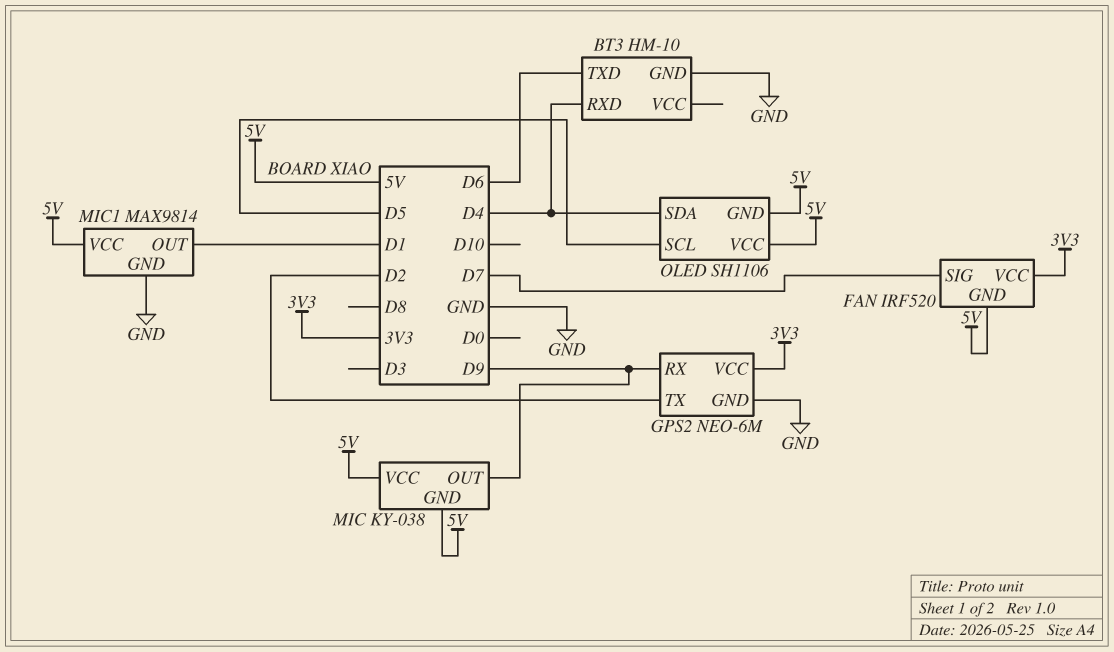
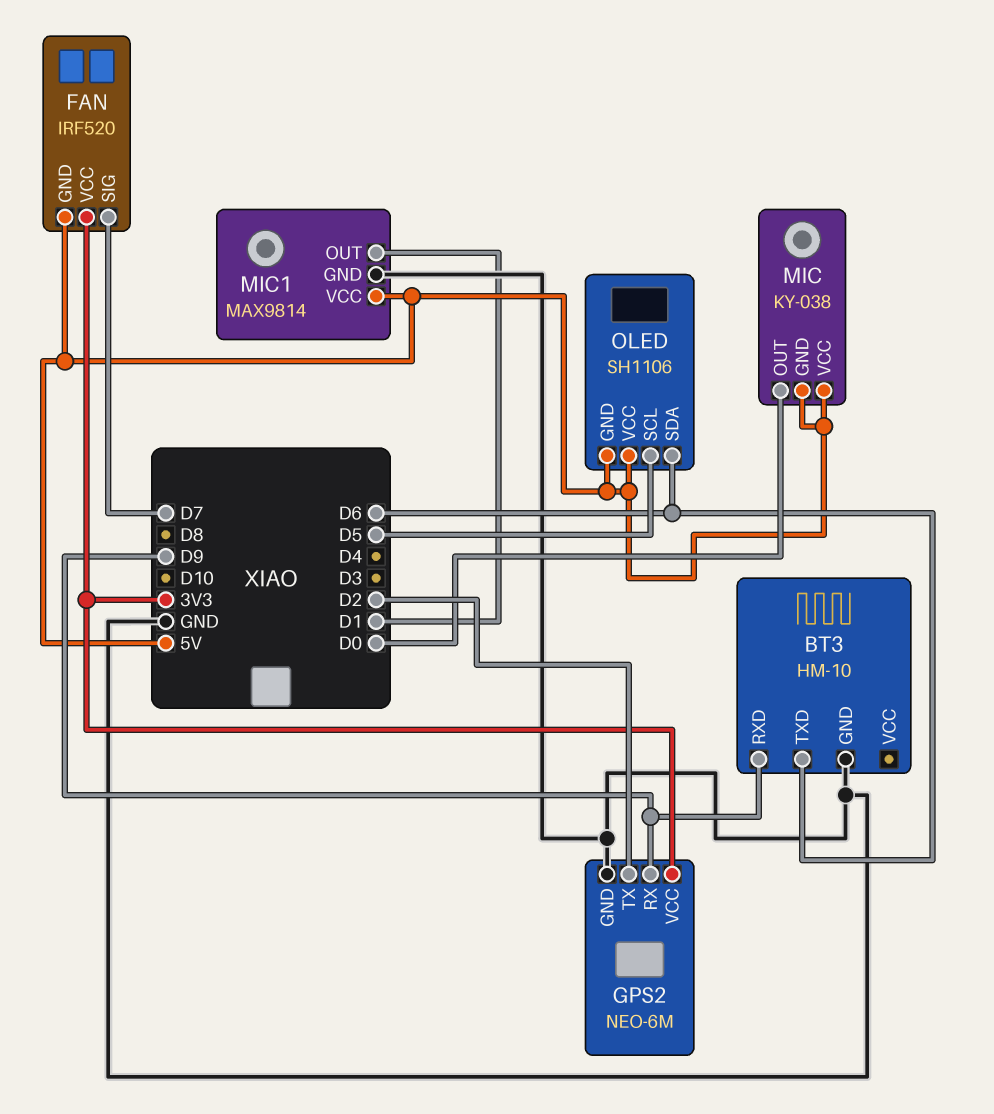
BT3 pin RXD: D4 -> D9
MIC pin OUT: D9 -> D0
OLED pin SDA: D4 -> D6

